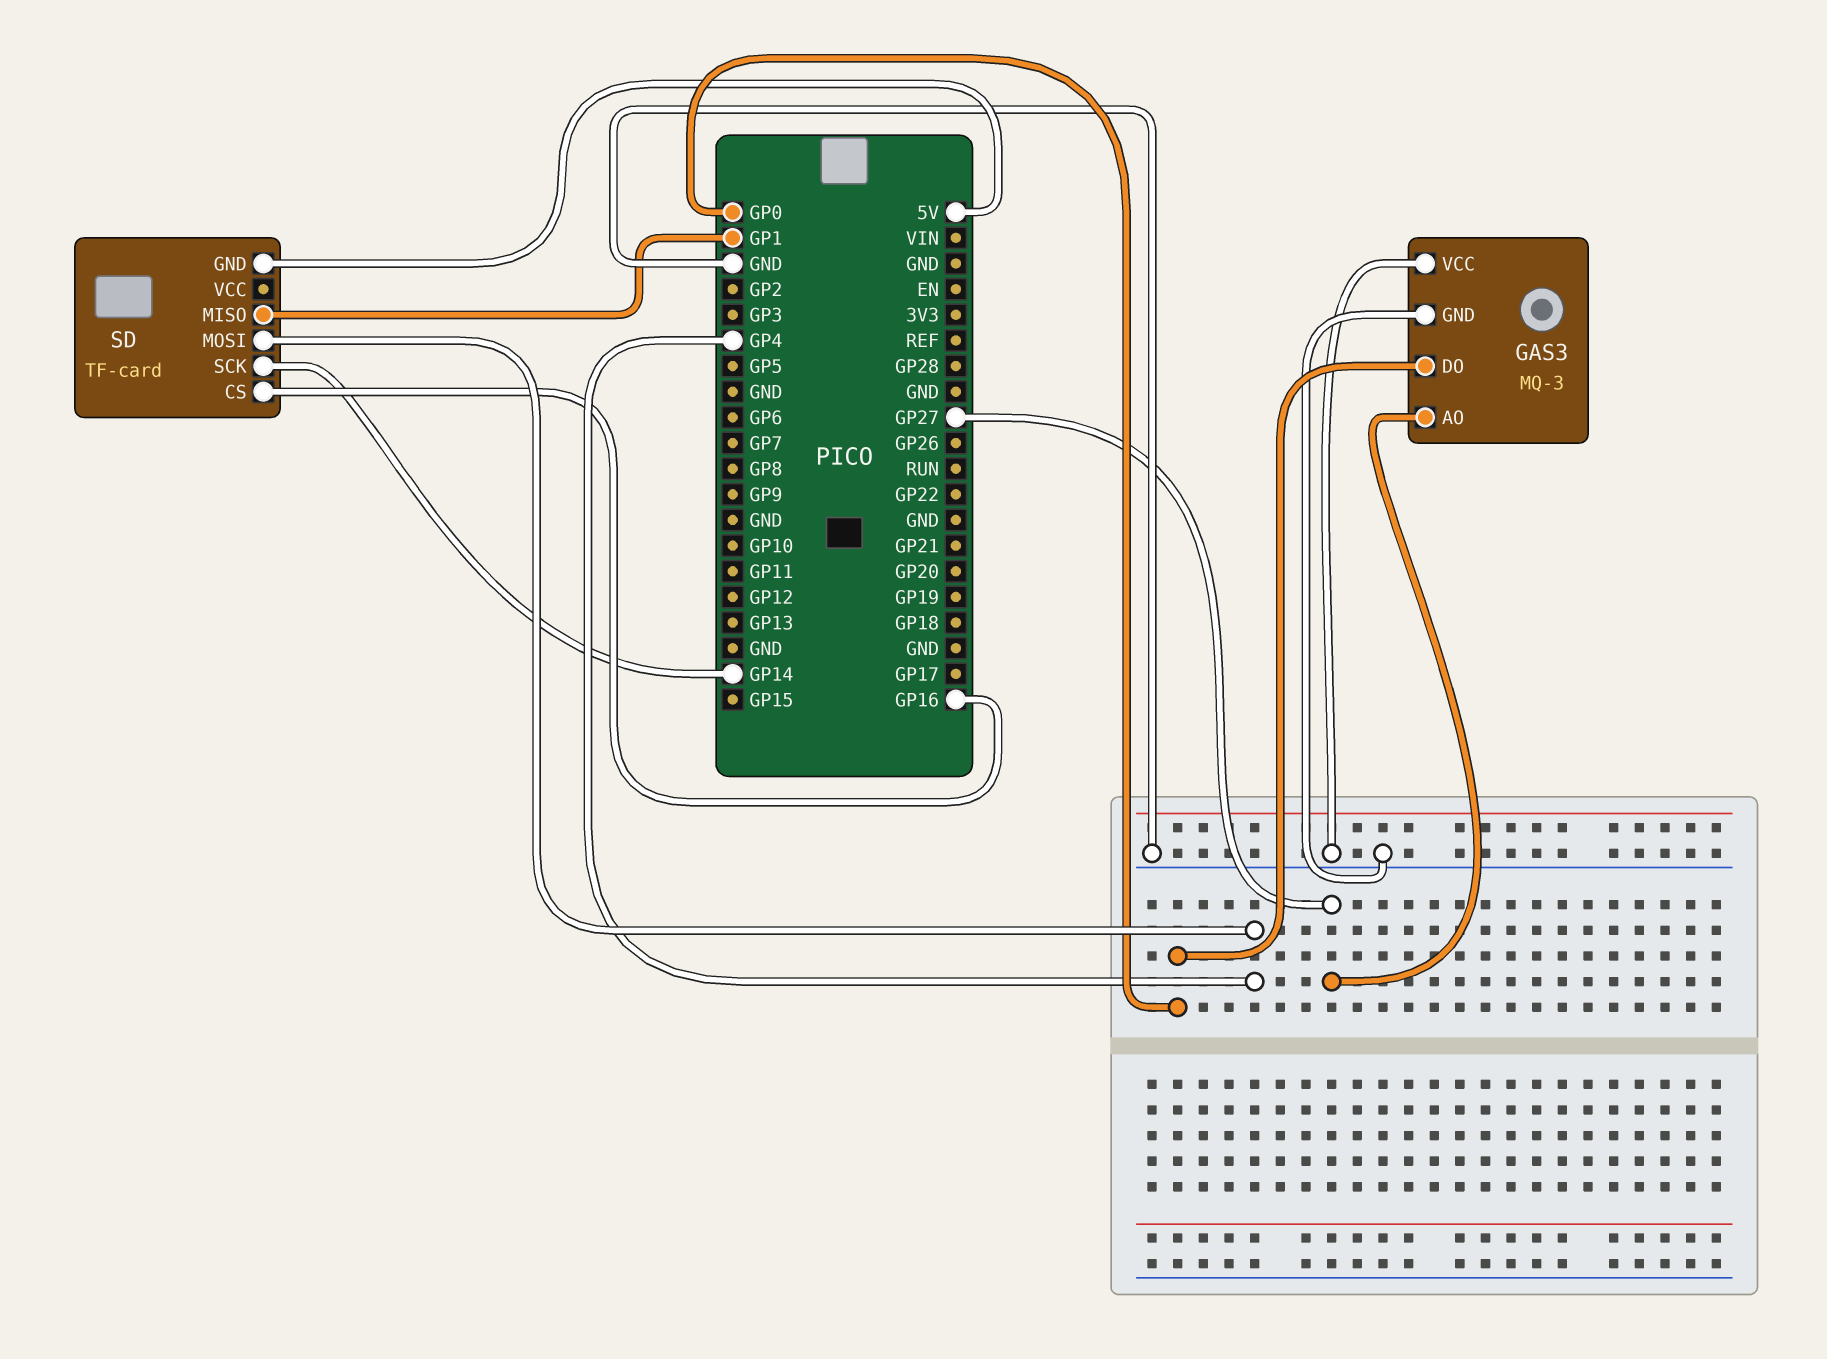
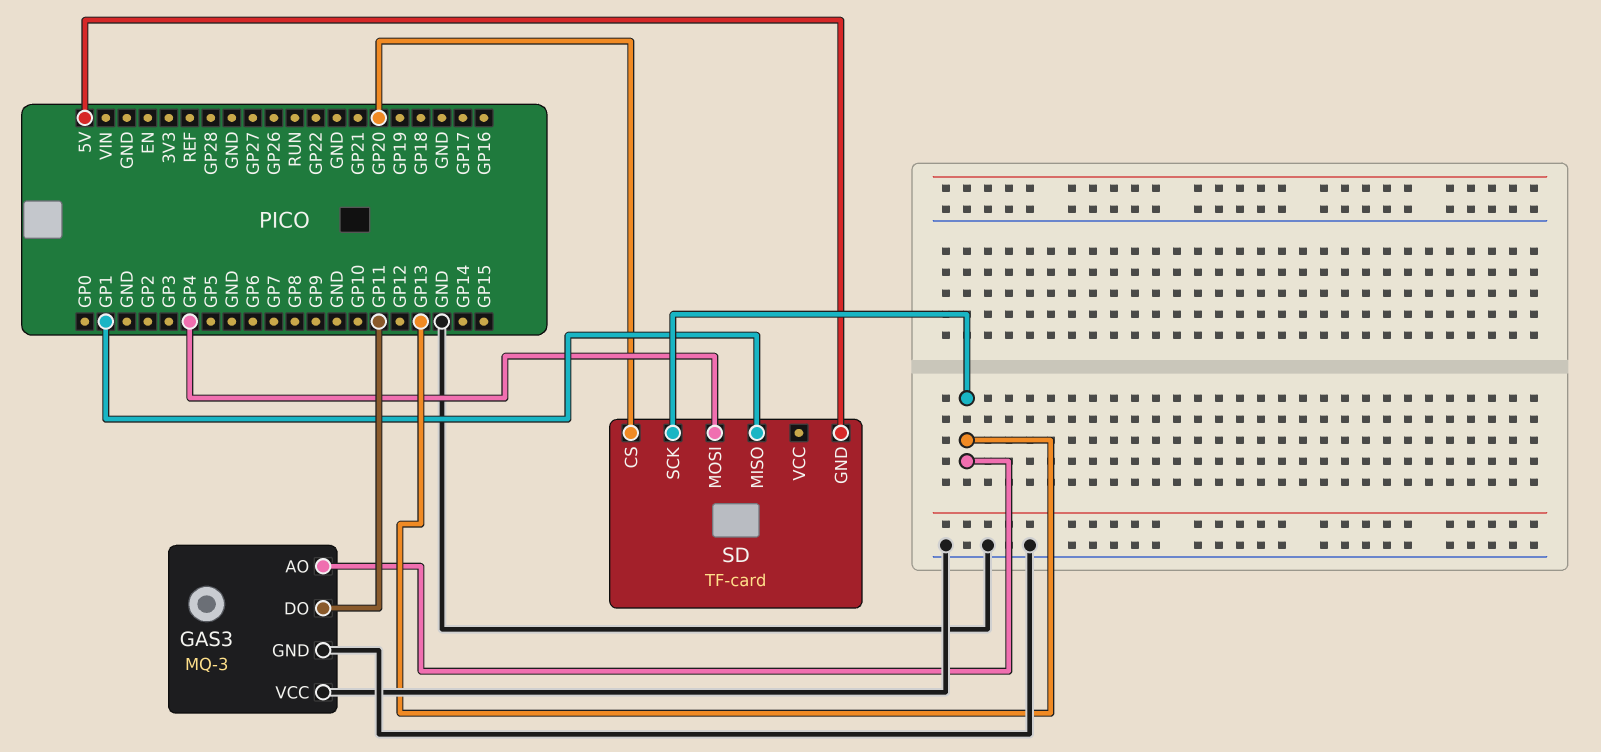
GAS3 pin AO: GP27 -> GP13
GAS3 pin DO: GP0 -> GP11
SD pin CS: GP16 -> GP20
SD pin SCK: GP14 -> GP13

